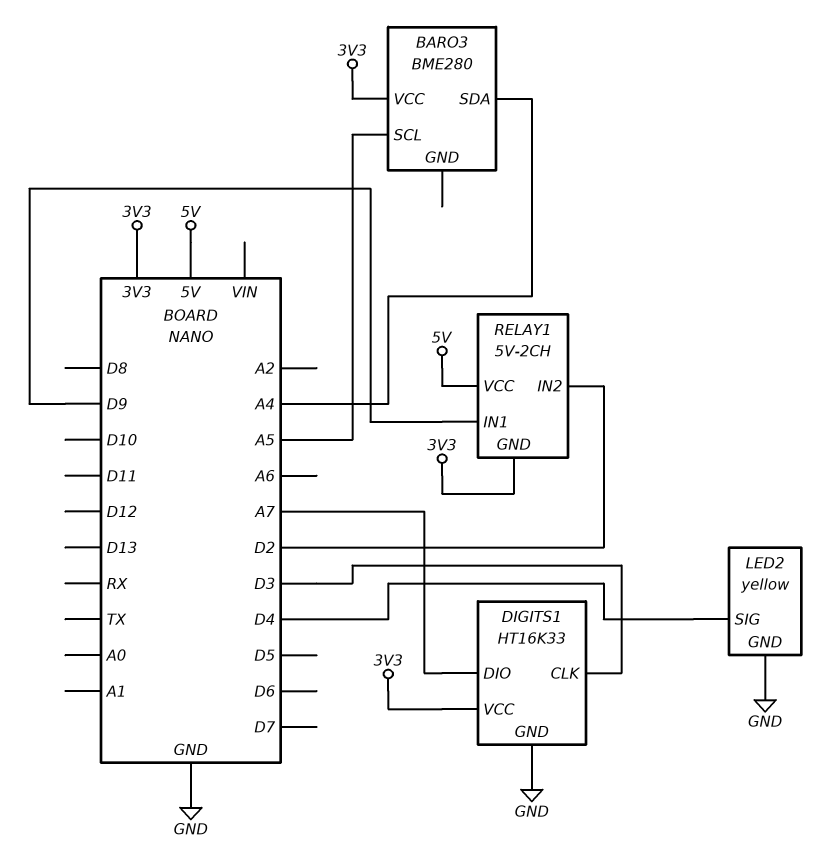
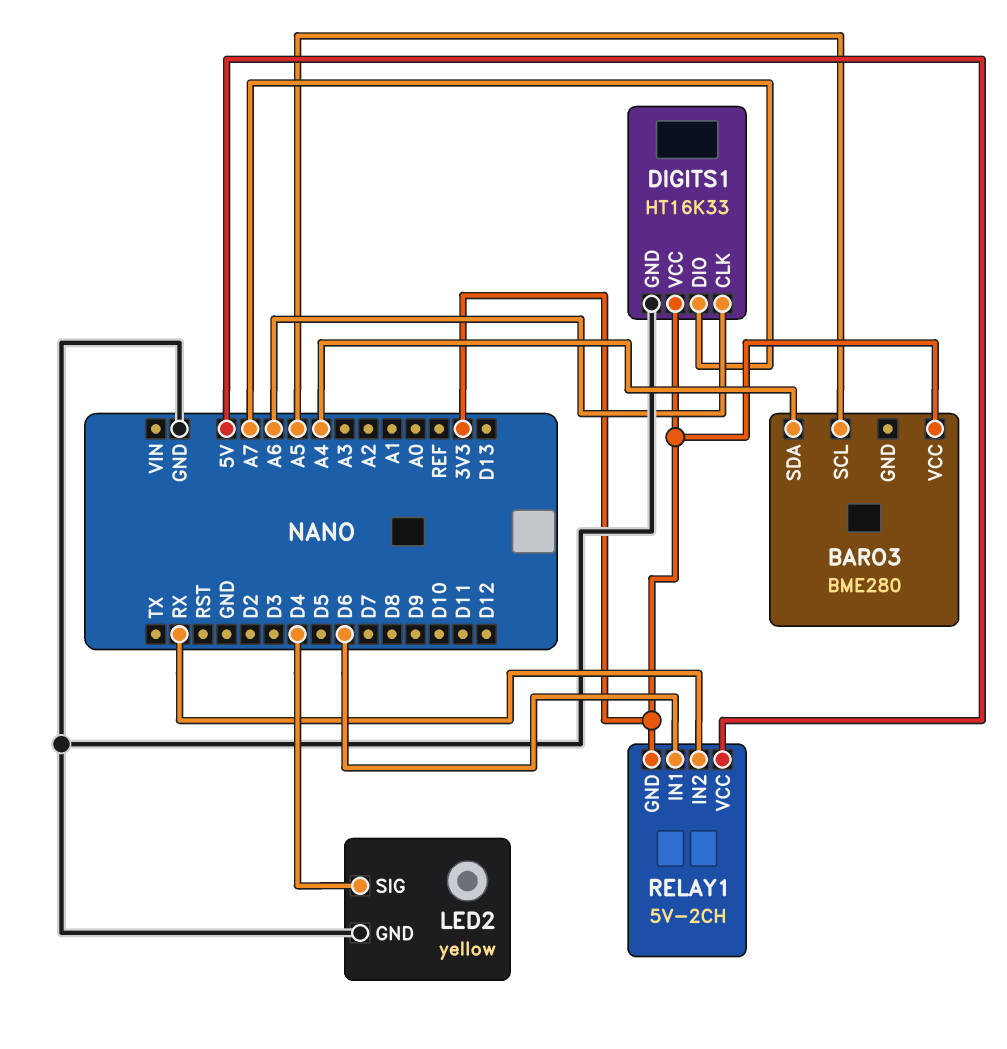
DIGITS1 pin CLK: D3 -> A6
RELAY1 pin IN1: D9 -> D6
RELAY1 pin IN2: D2 -> RX

